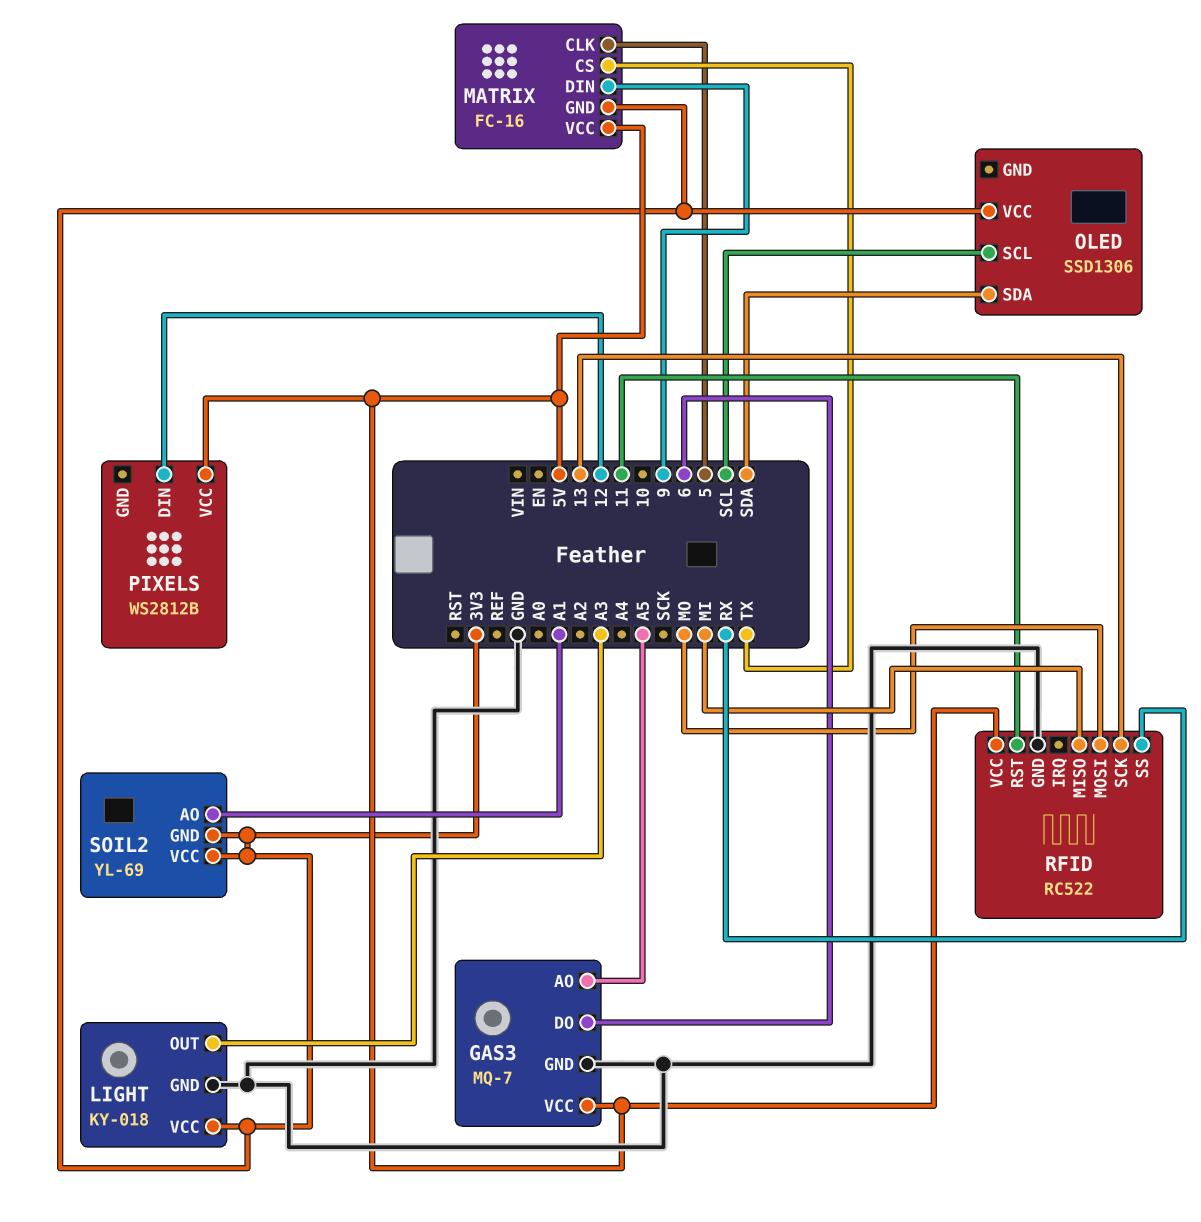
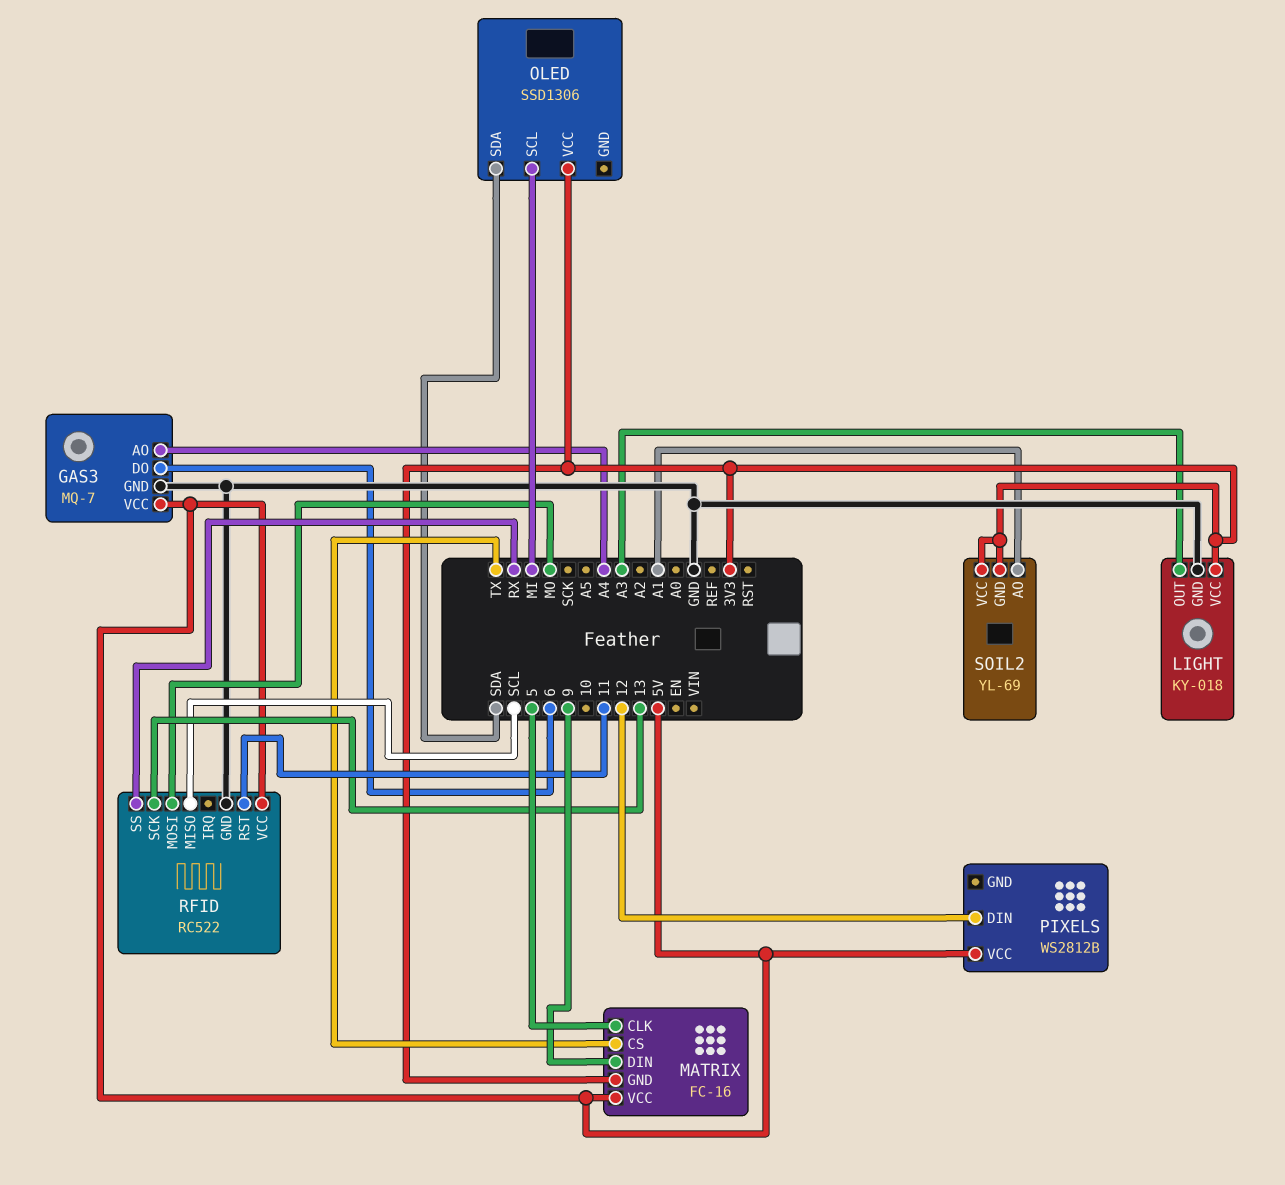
GAS3 pin AO: A5 -> A4
OLED pin SCL: SCL -> MI
RFID pin MISO: MI -> SCL

